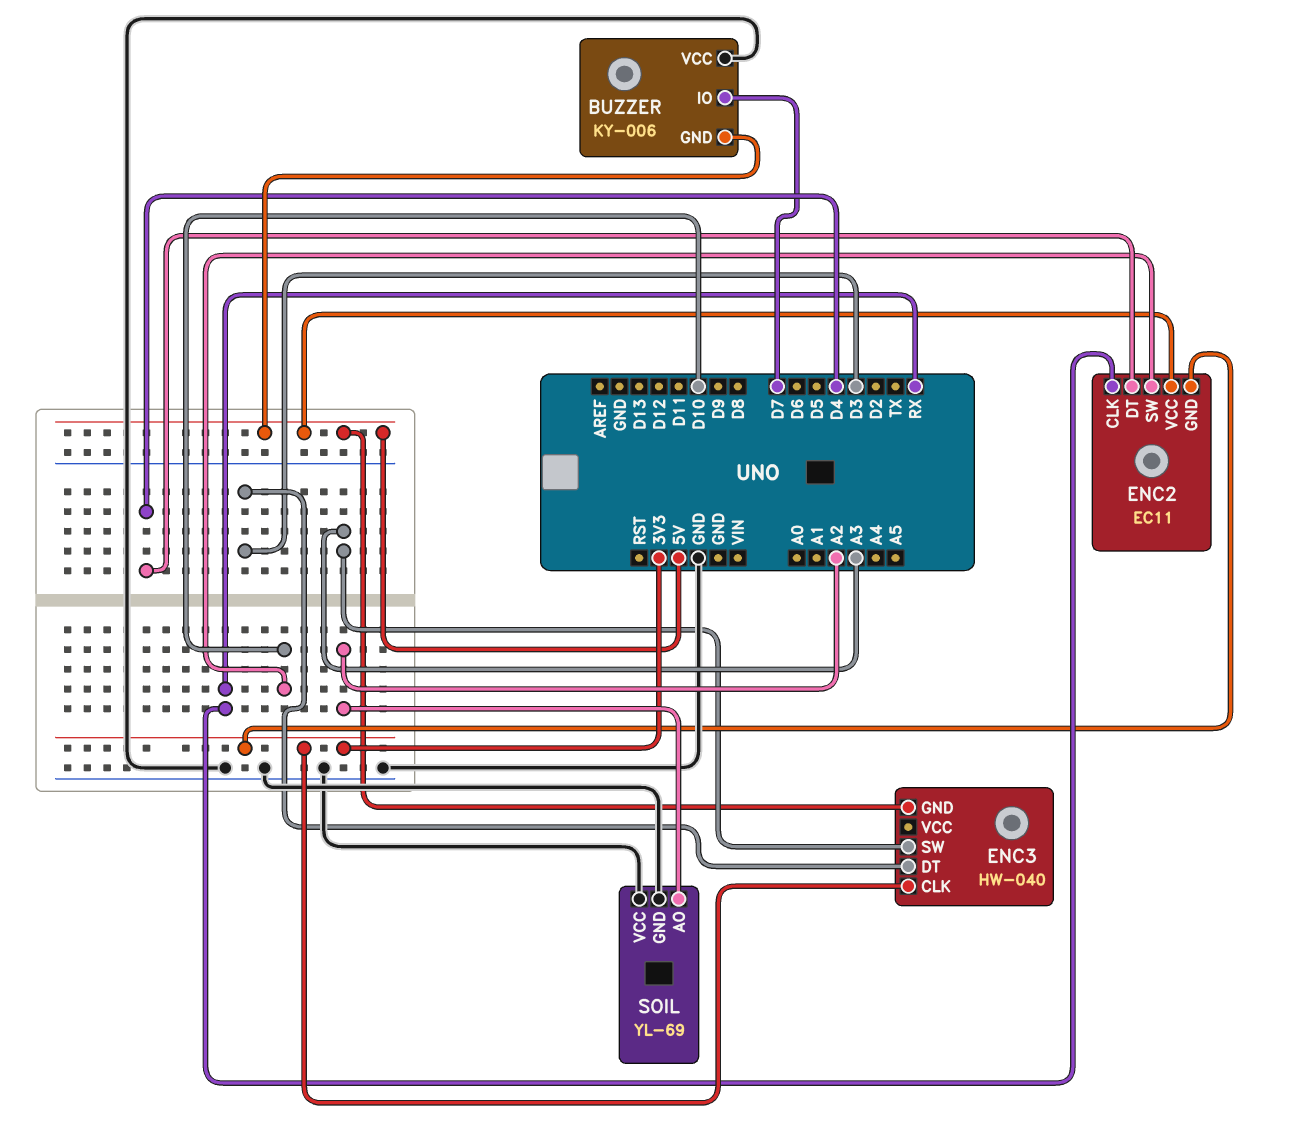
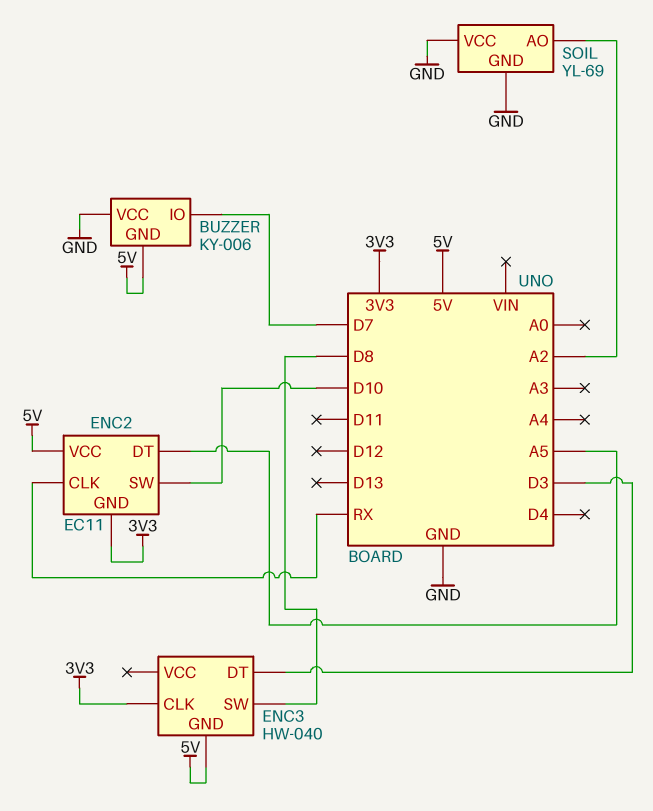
ENC2 pin DT: D4 -> A5
ENC3 pin SW: A3 -> D8

